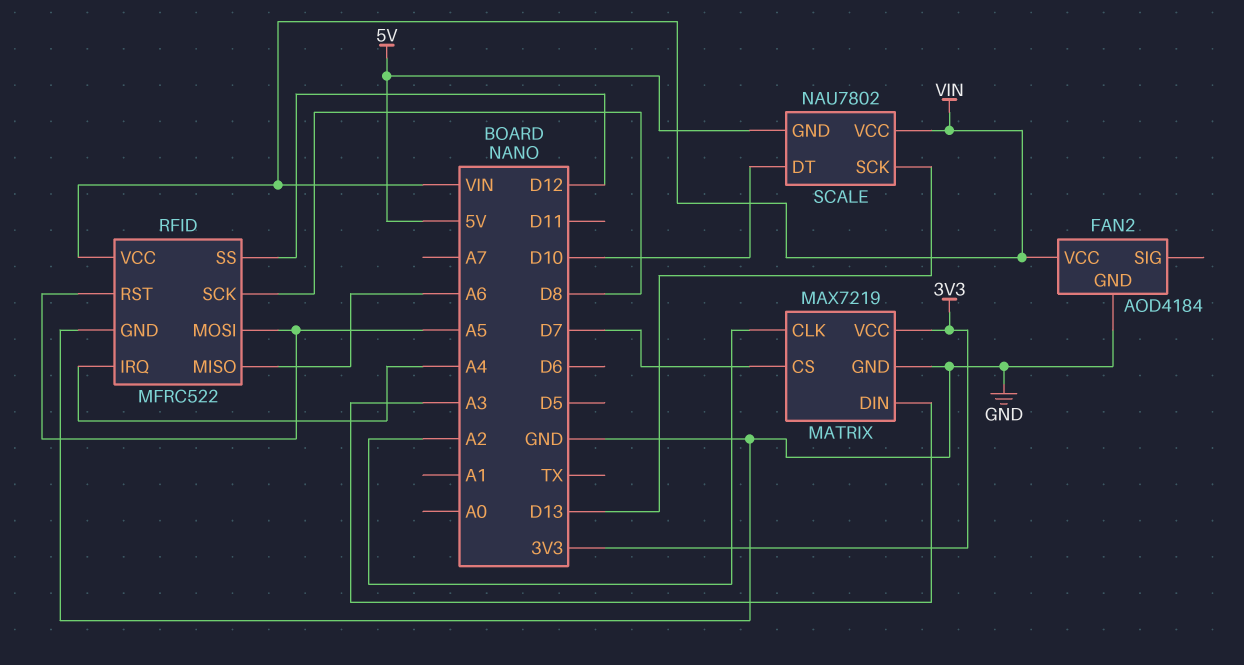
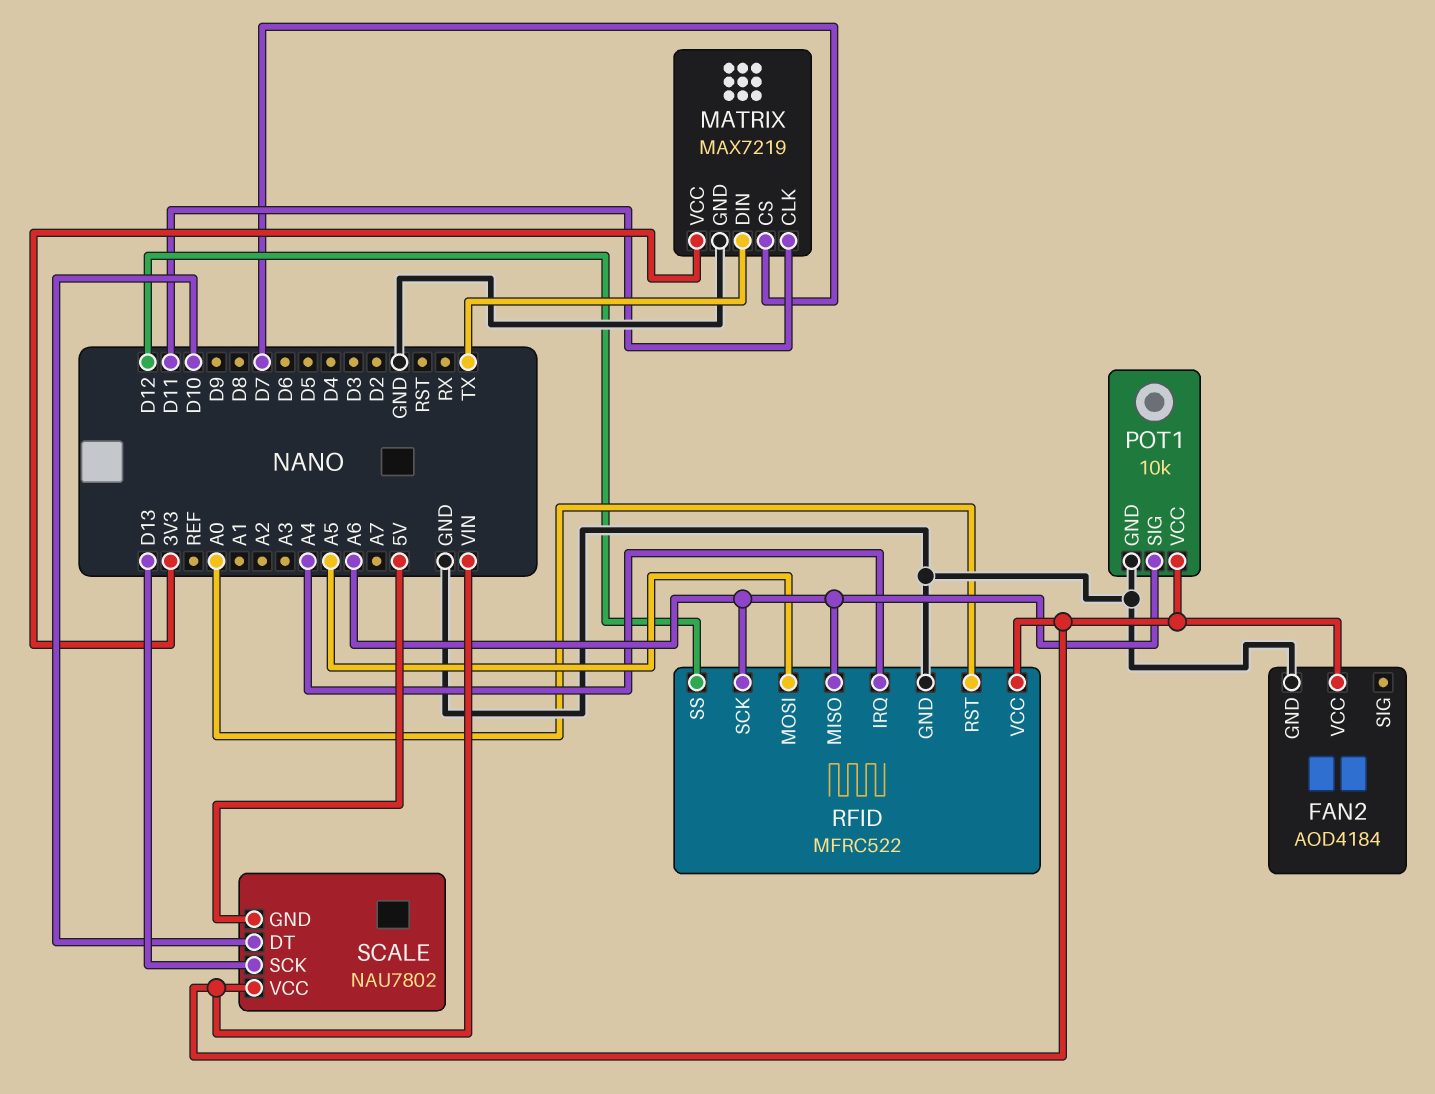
MATRIX pin CLK: A2 -> D11
MATRIX pin DIN: A3 -> TX
POT1: none -> 10k
POT1 pin GND: none -> GND
POT1 pin SIG: none -> A6
POT1 pin VCC: none -> VIN
RFID pin RST: A5 -> A0
RFID pin SCK: D8 -> A6

